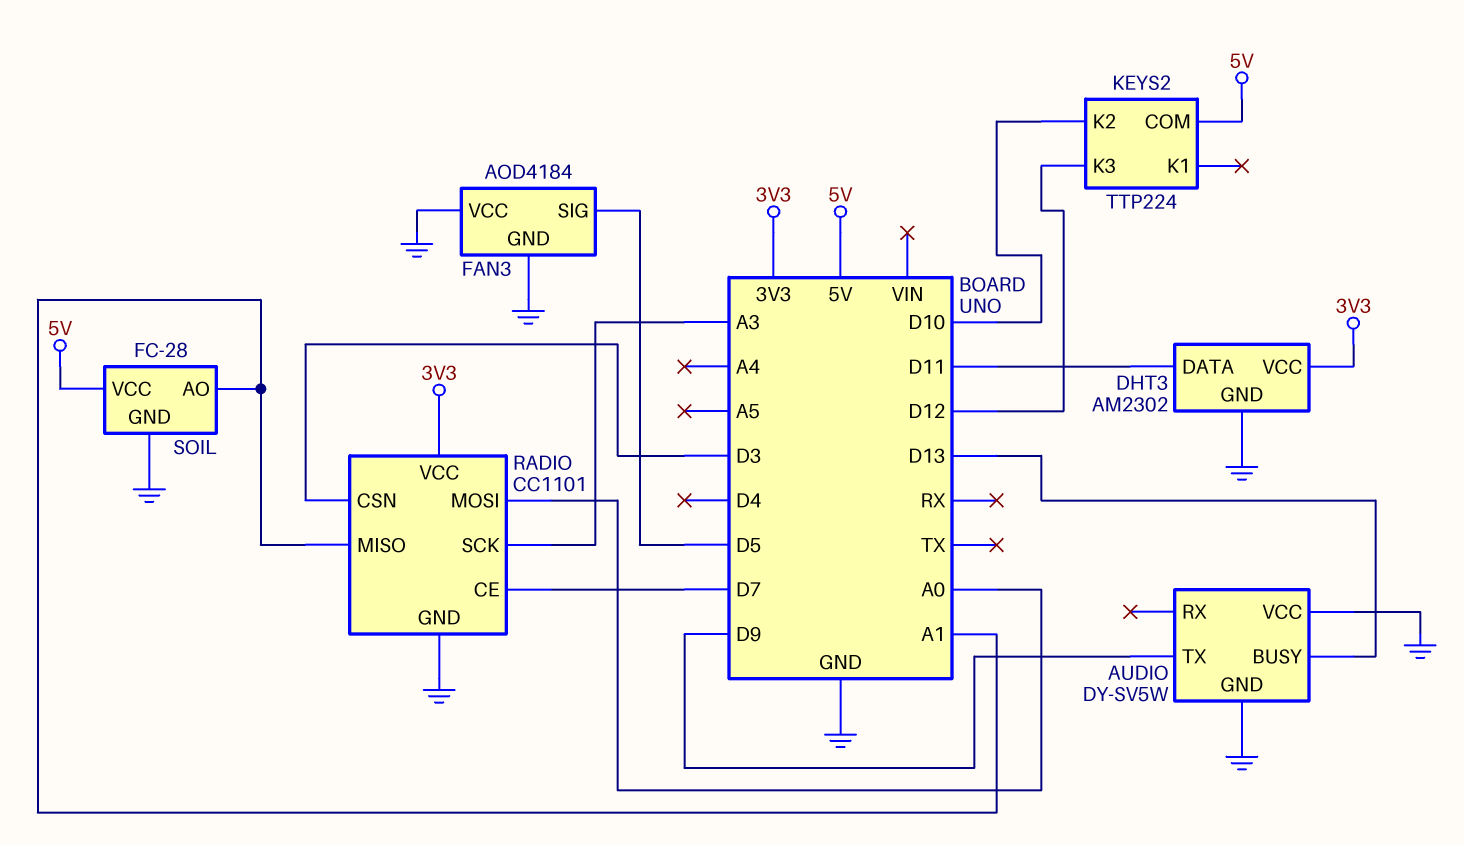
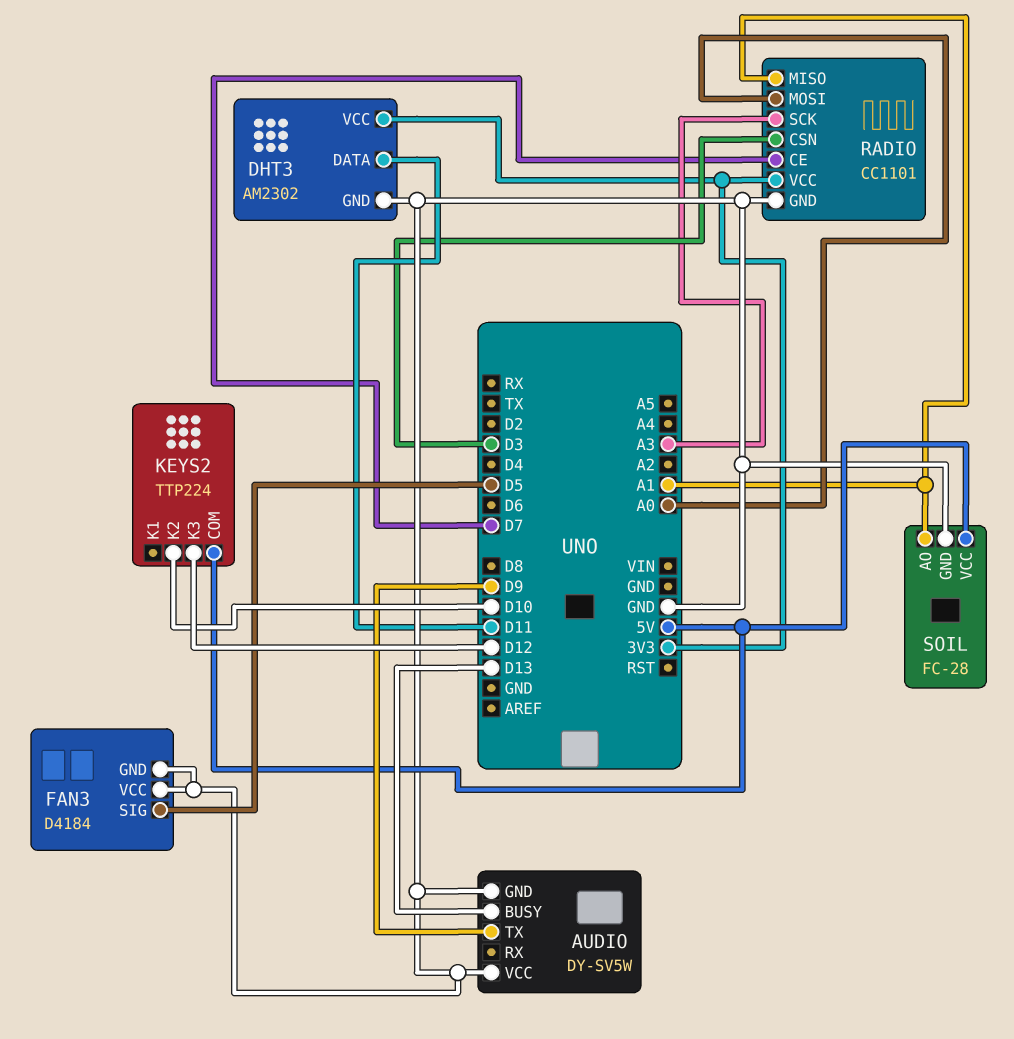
FAN3: AOD4184 -> D4184

